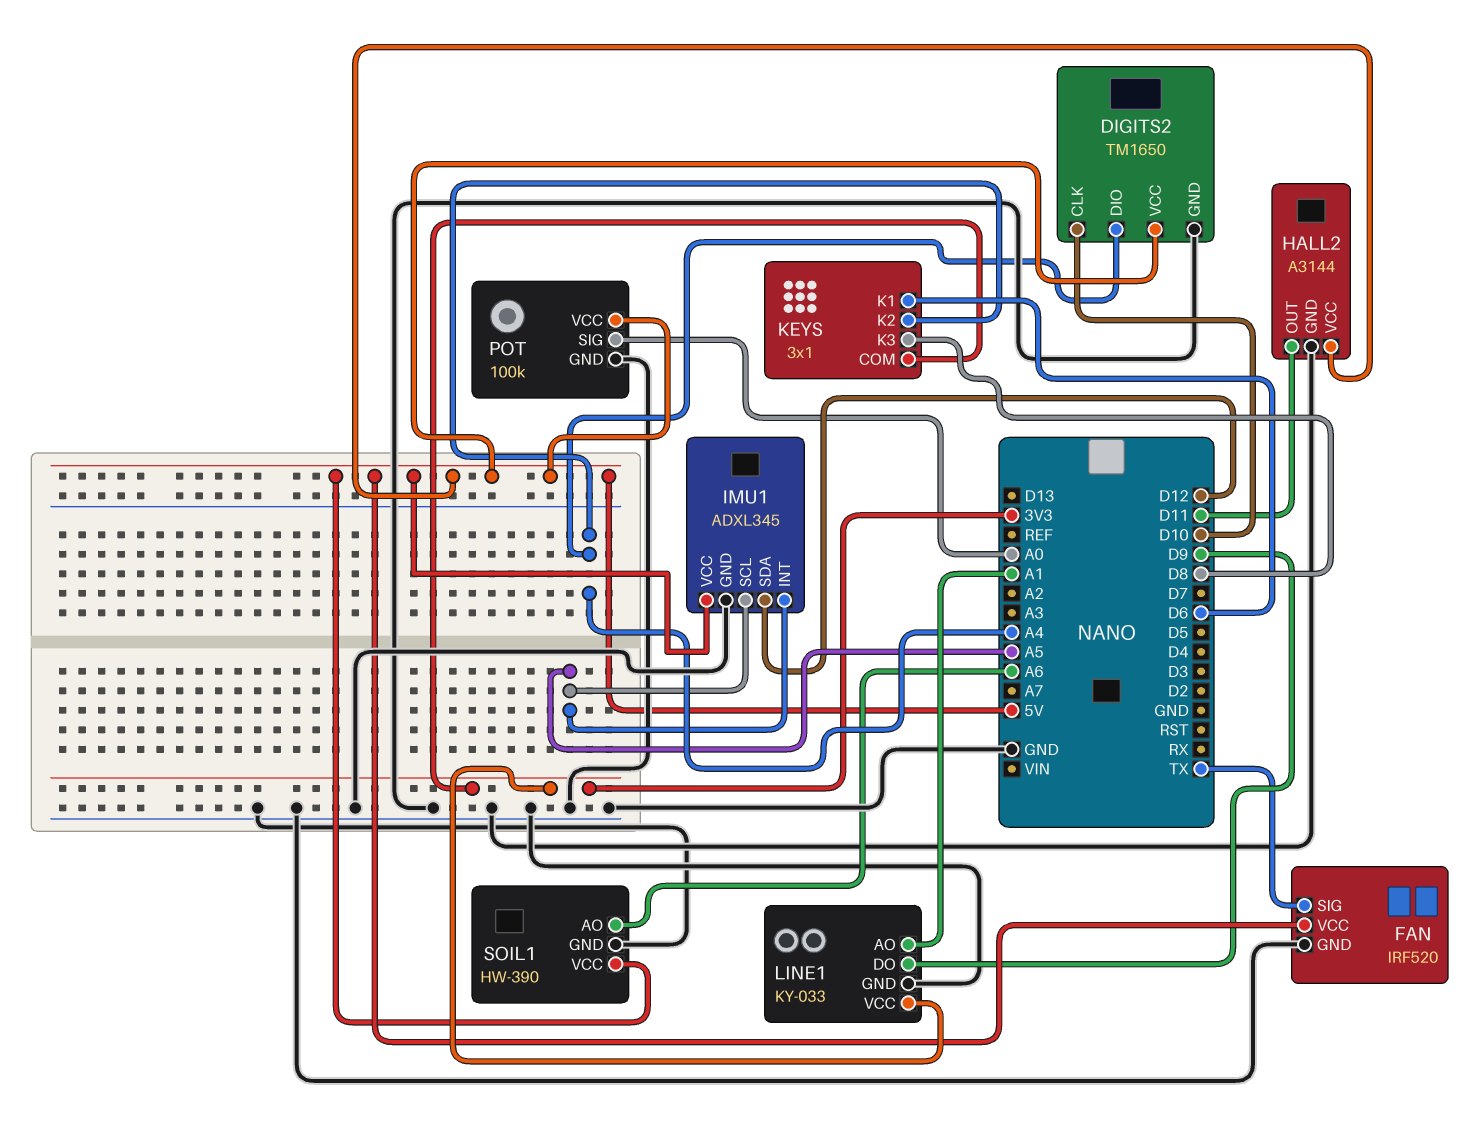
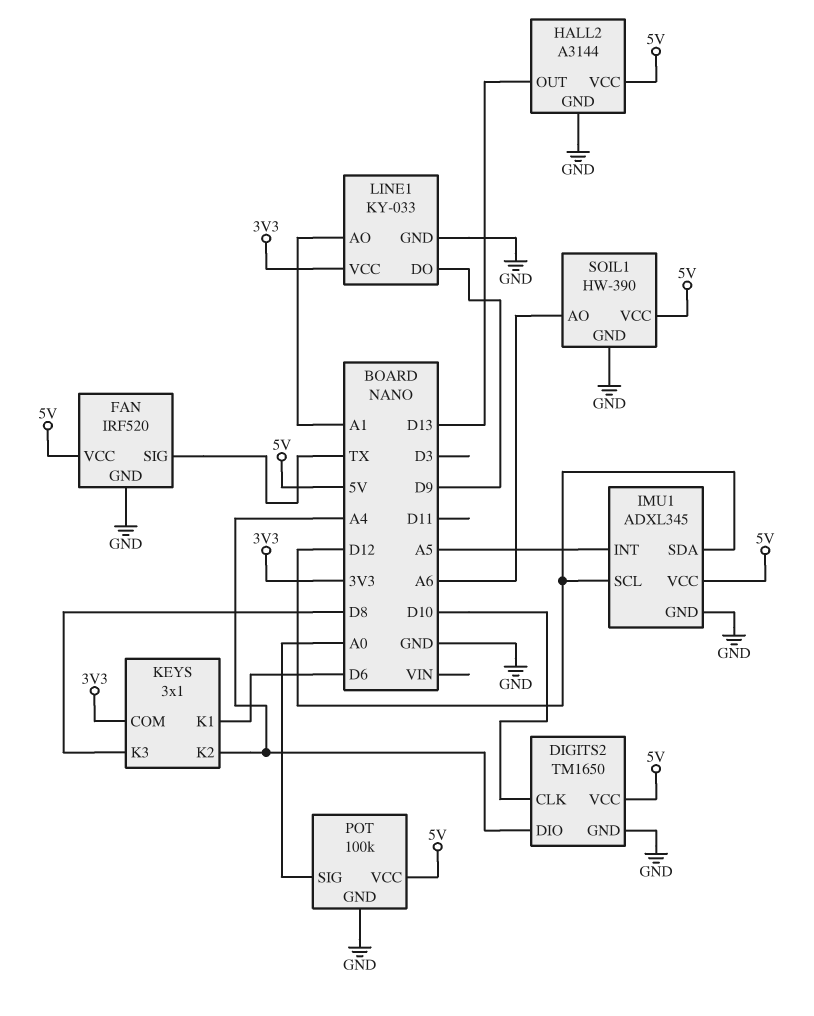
HALL2 pin OUT: D11 -> D13
IMU1 pin SCL: A5 -> D12

